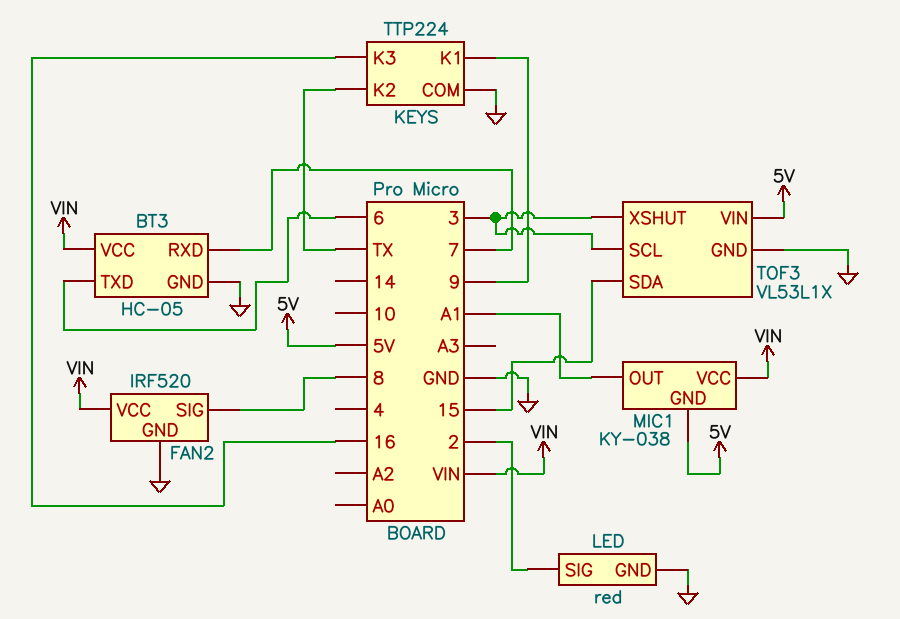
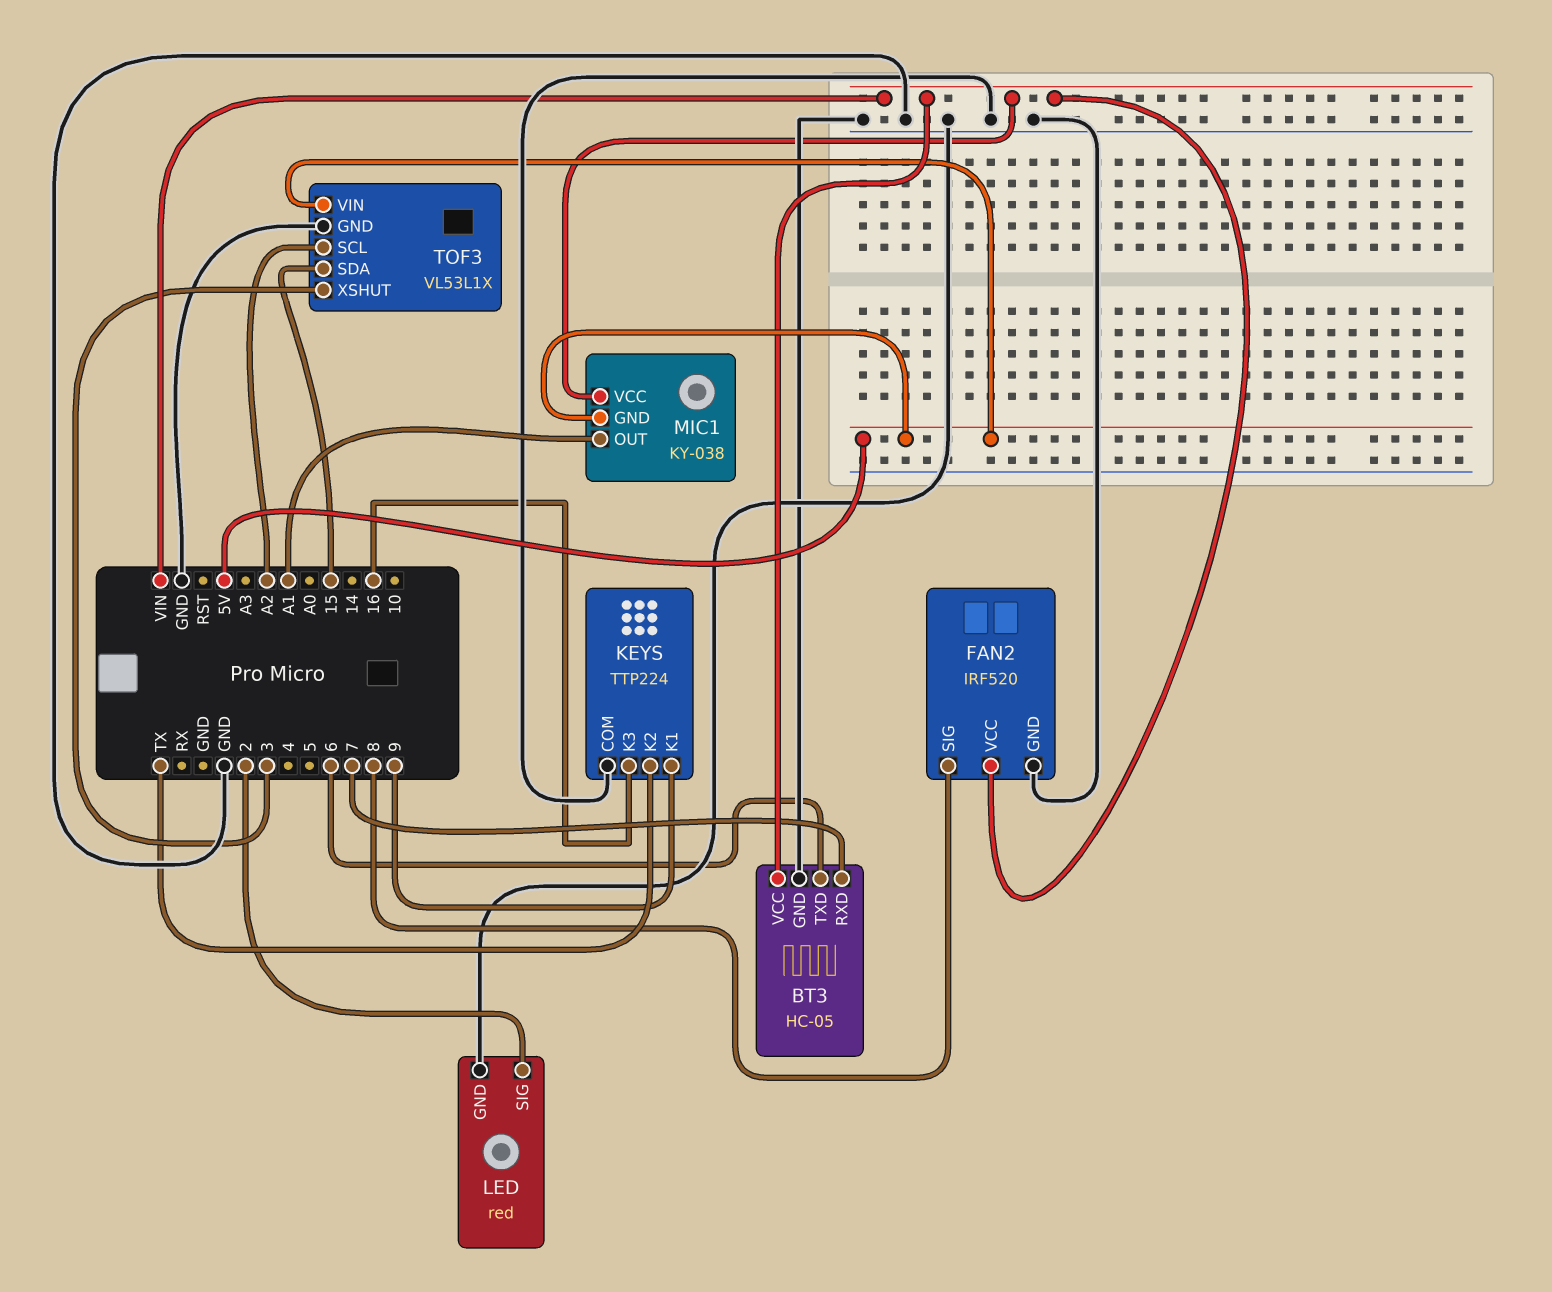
TOF3 pin SCL: 3 -> A2

